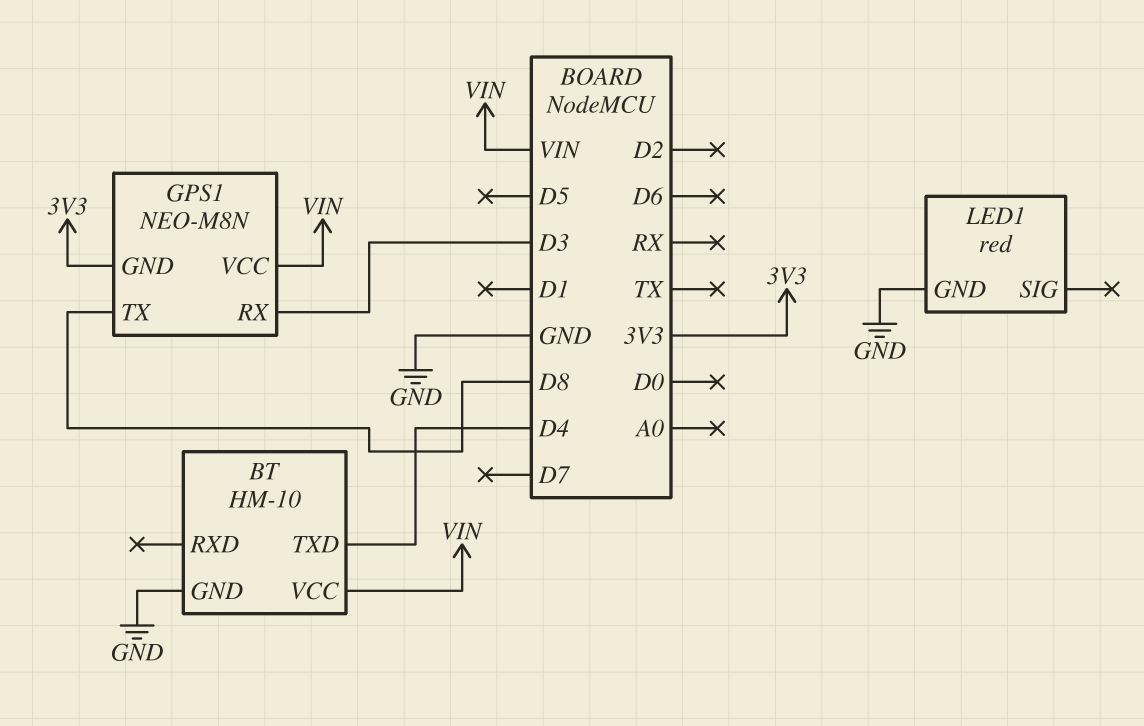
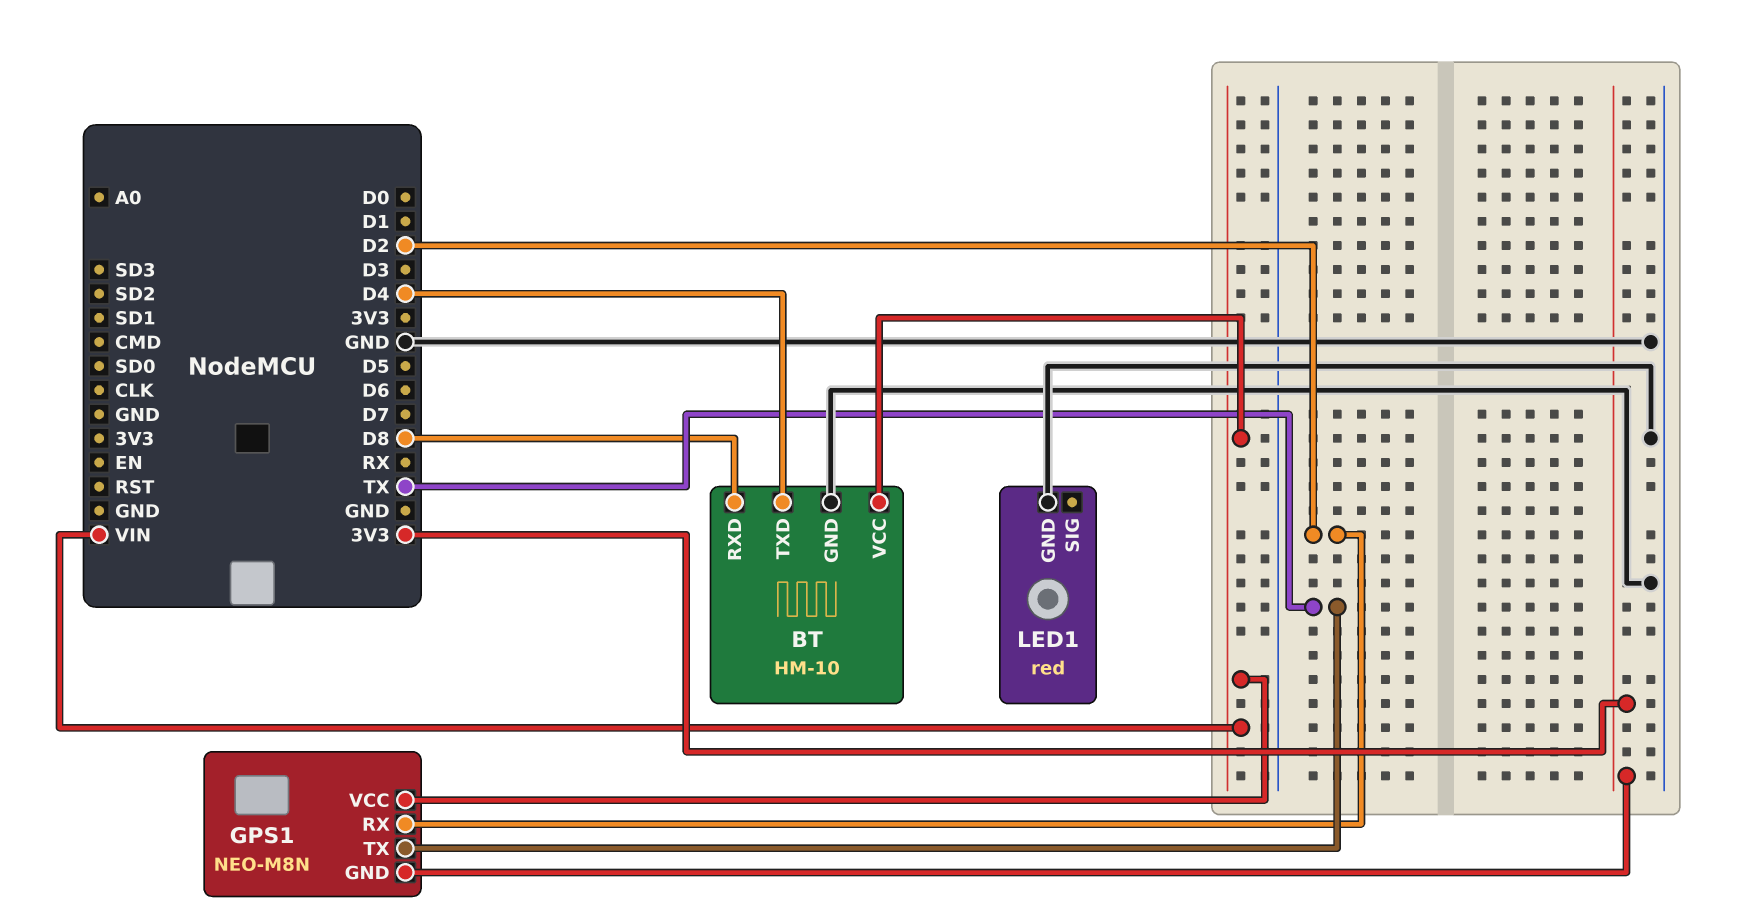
BT pin RXD: none -> D8
GPS1 pin RX: D3 -> D2
GPS1 pin TX: D8 -> TX

